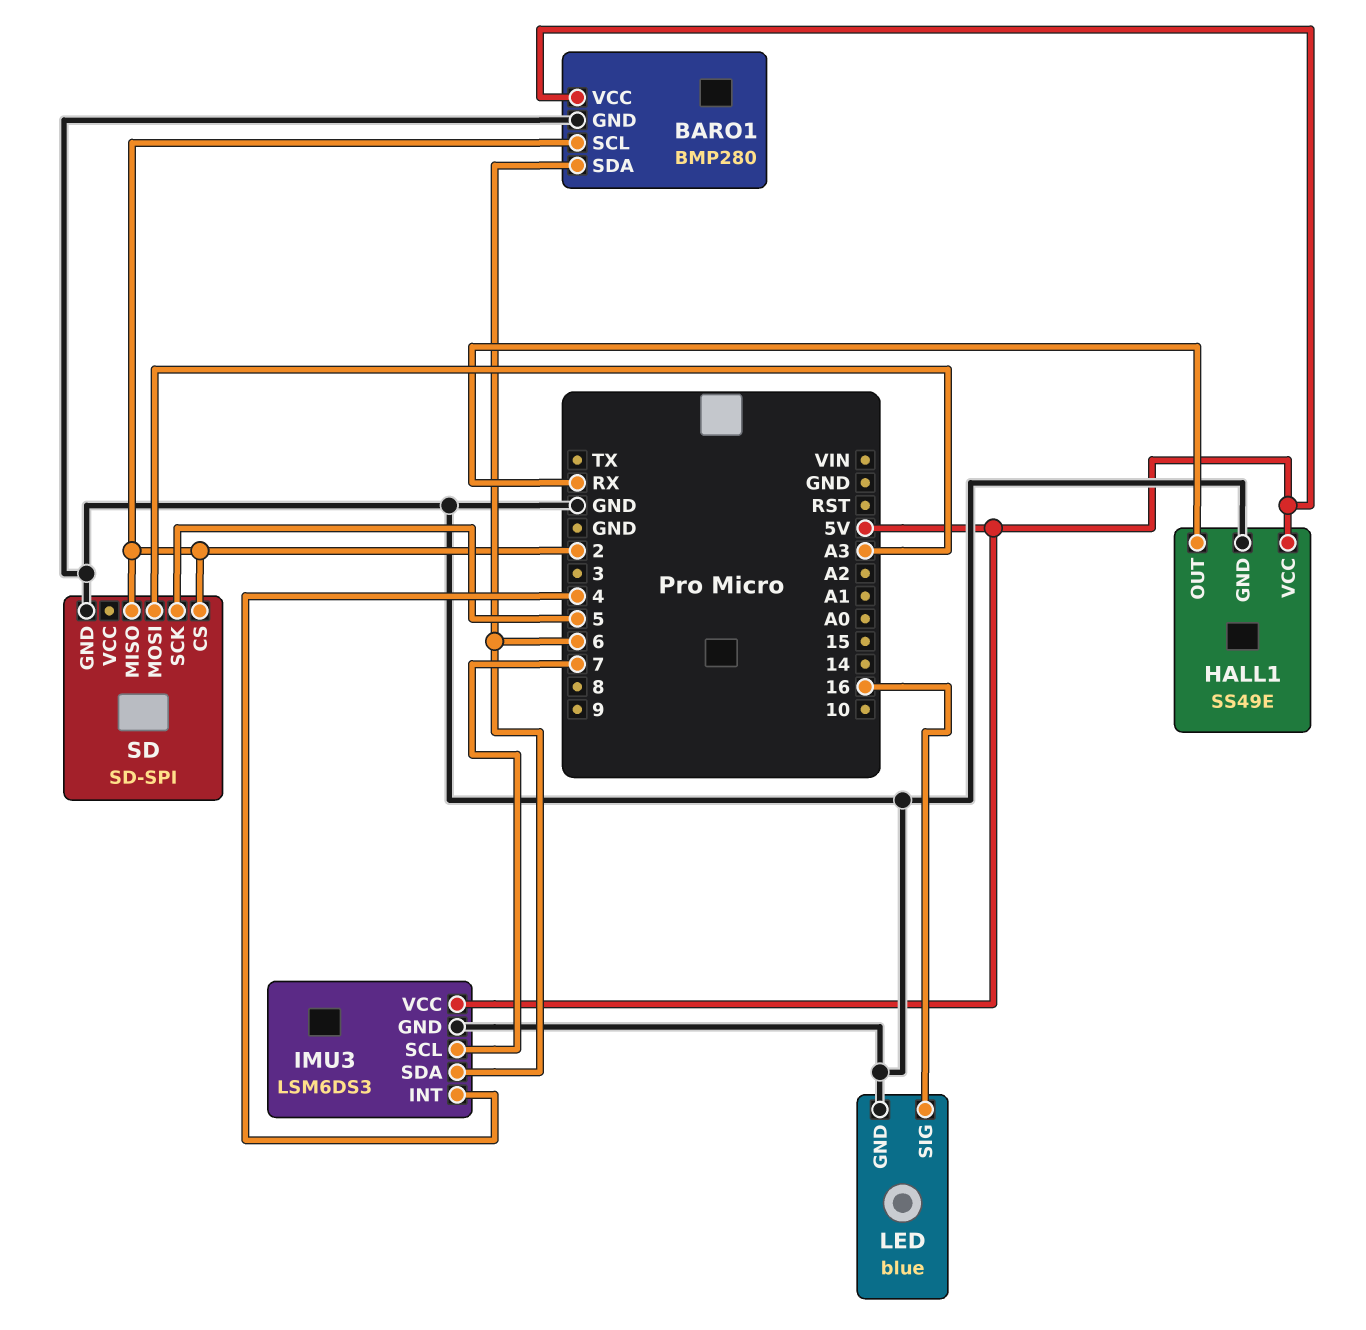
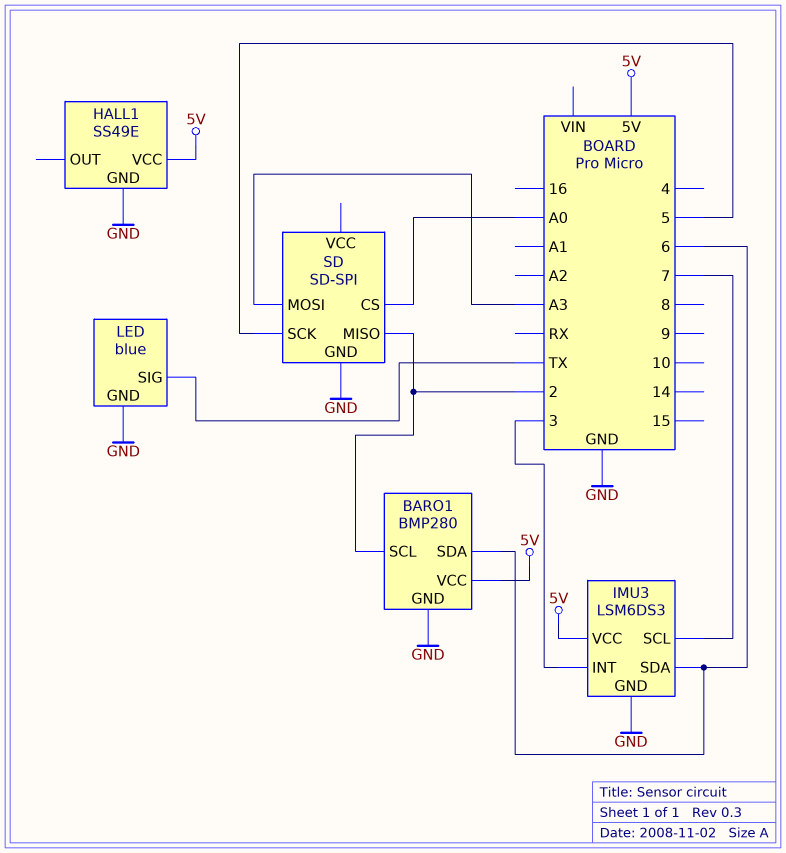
HALL1 pin OUT: RX -> none
IMU3 pin INT: 4 -> 3
LED pin SIG: 16 -> TX
SD pin CS: 2 -> A0

